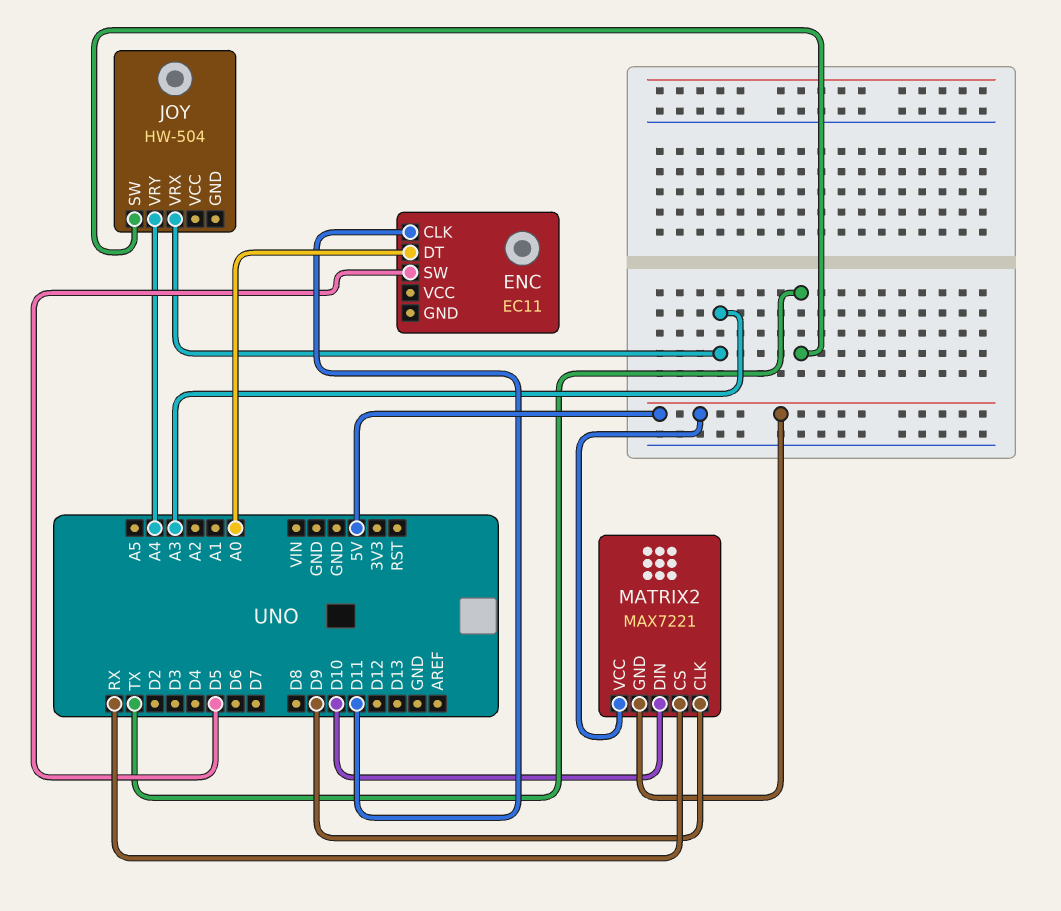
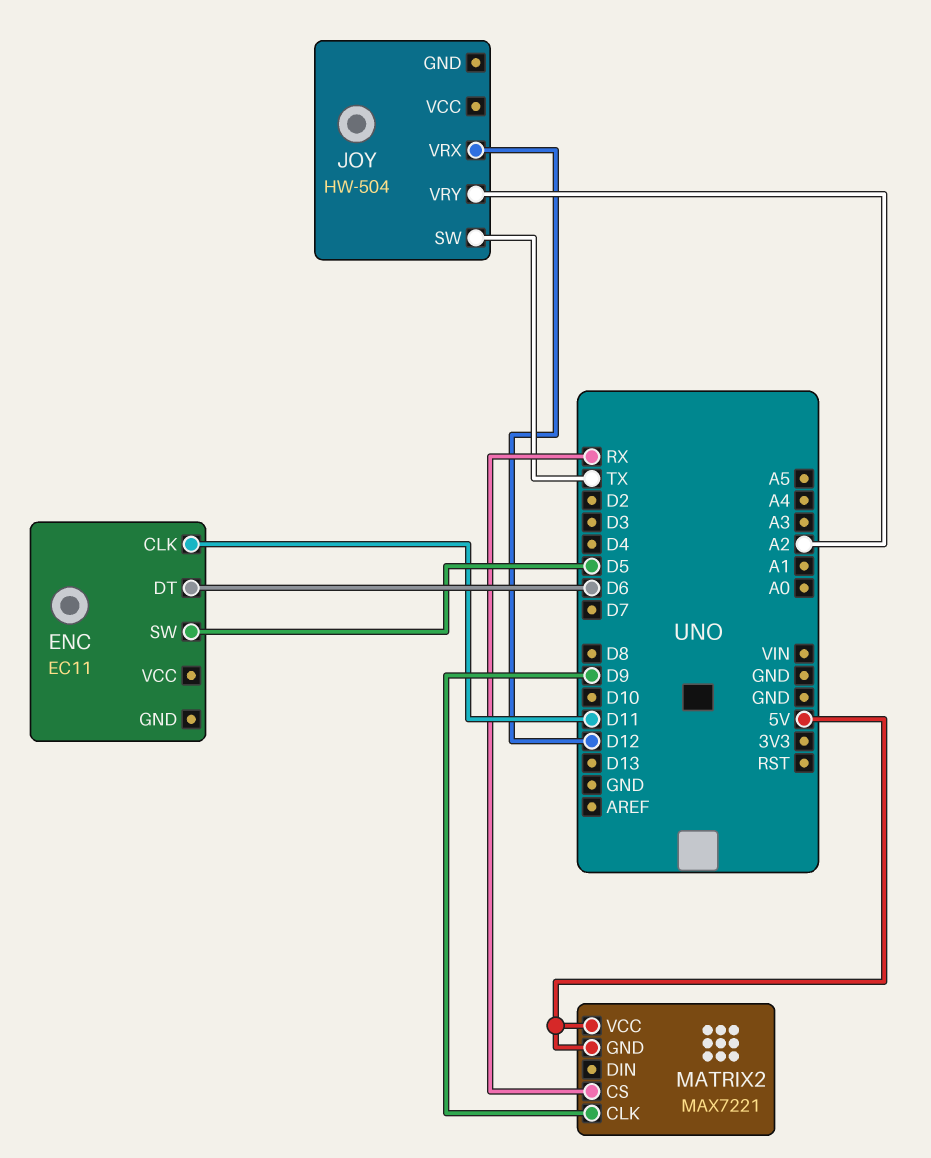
ENC pin DT: A0 -> D6
JOY pin VRX: A3 -> D12
JOY pin VRY: A4 -> A2
MATRIX2 pin DIN: D10 -> none

